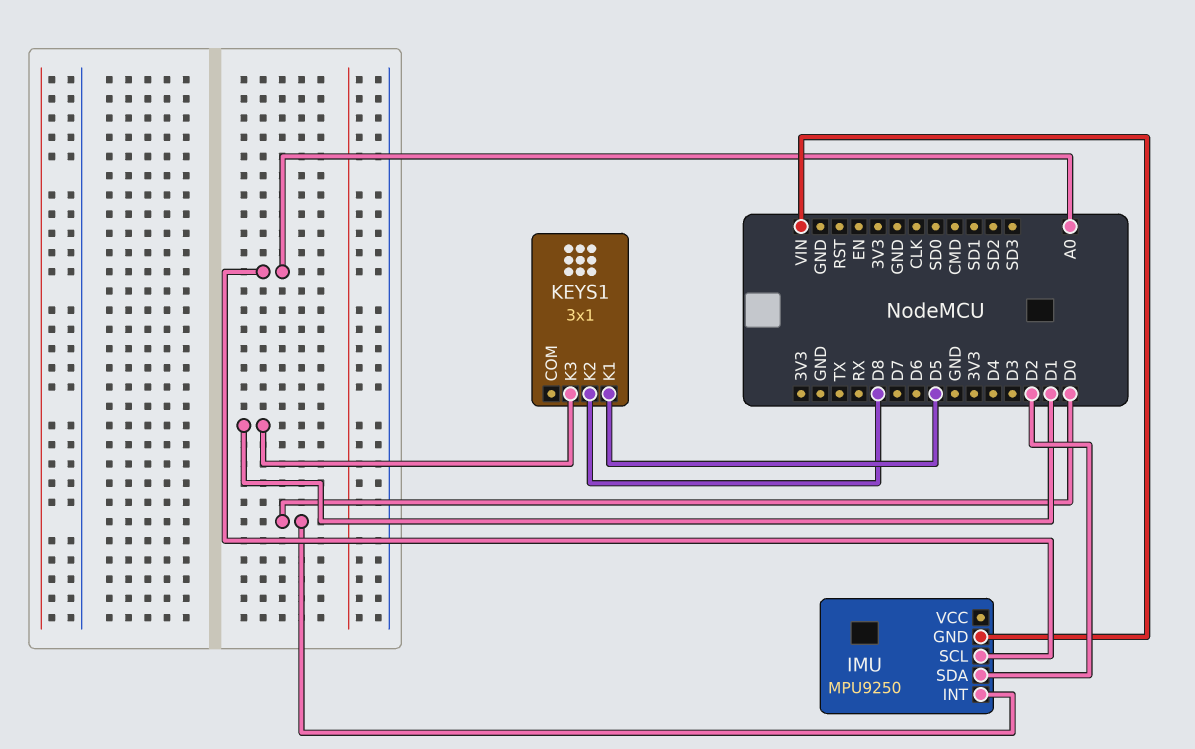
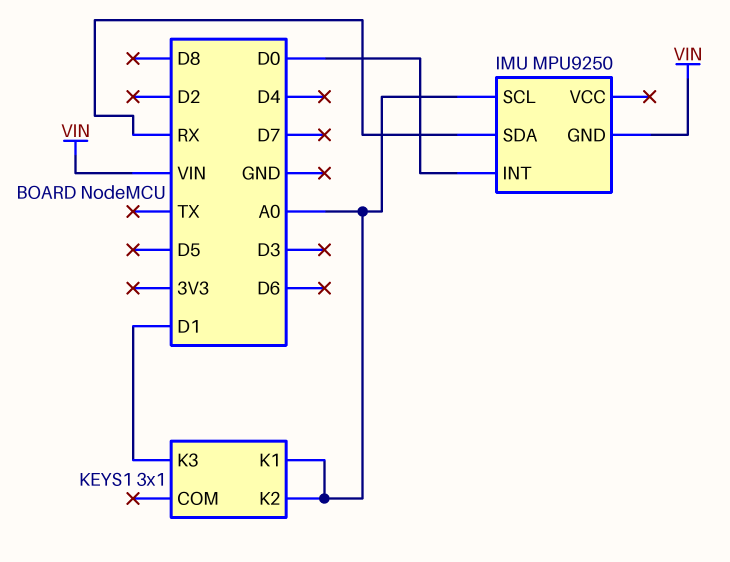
IMU pin SDA: D2 -> RX
KEYS1 pin K1: D5 -> A0
KEYS1 pin K2: D8 -> A0

